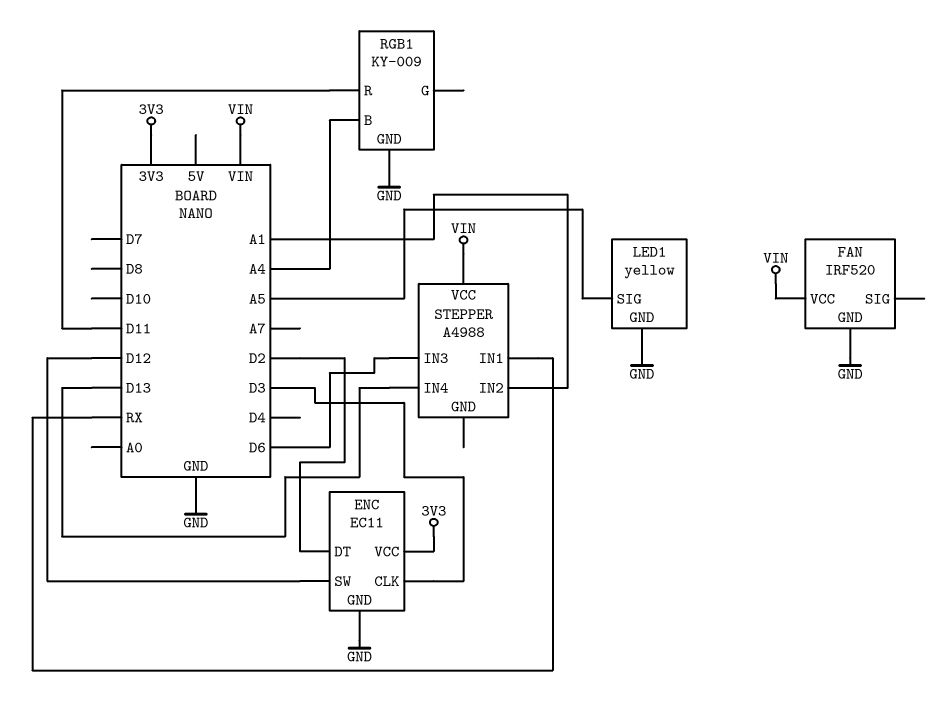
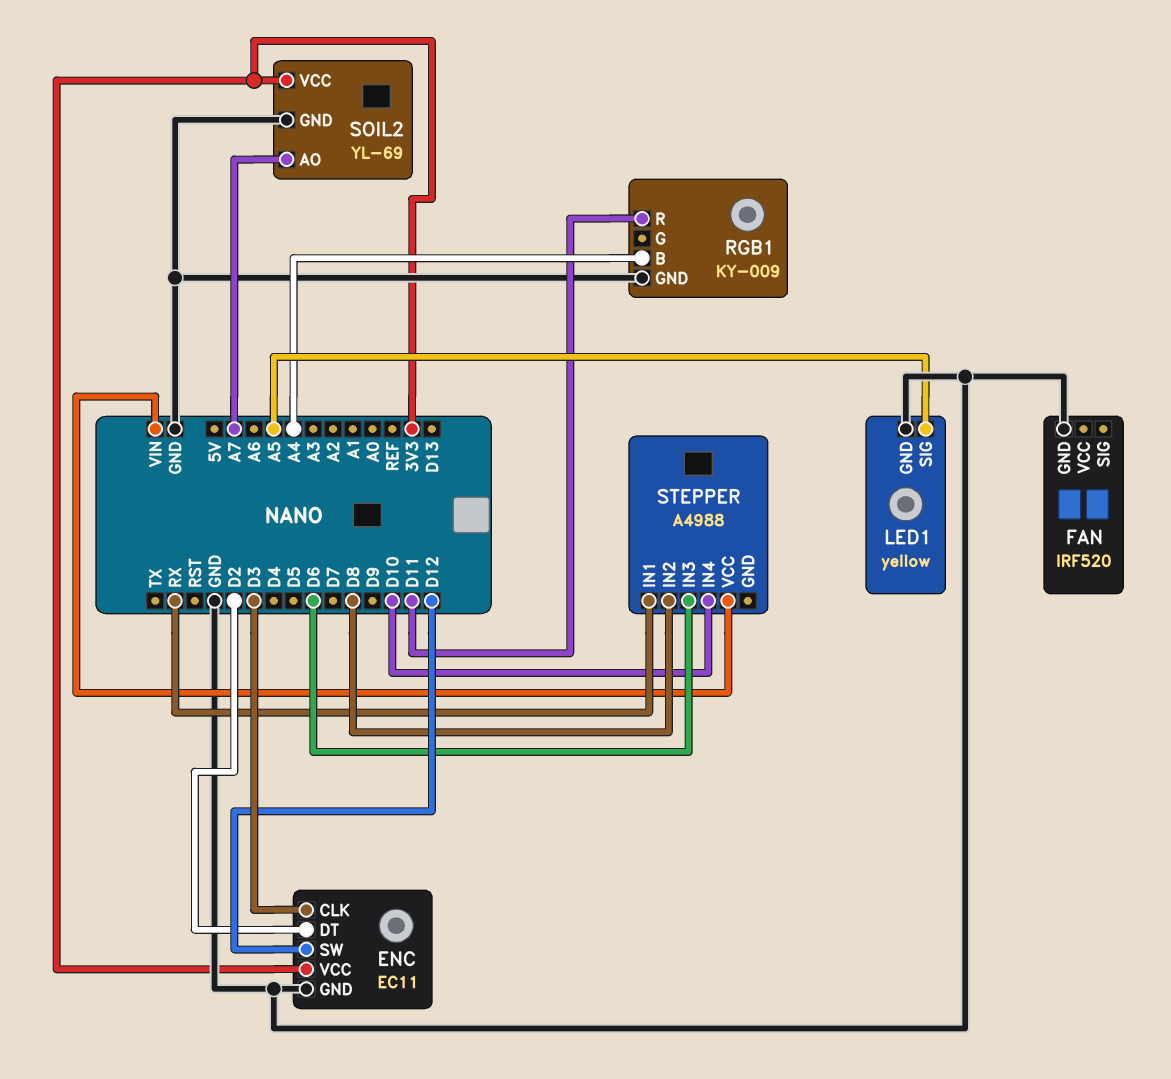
FAN pin VCC: VIN -> none
SOIL2: none -> YL-69
SOIL2 pin AO: none -> A7
SOIL2 pin GND: none -> GND
SOIL2 pin VCC: none -> 3V3
STEPPER pin IN2: A1 -> D8
STEPPER pin IN4: D13 -> D10

